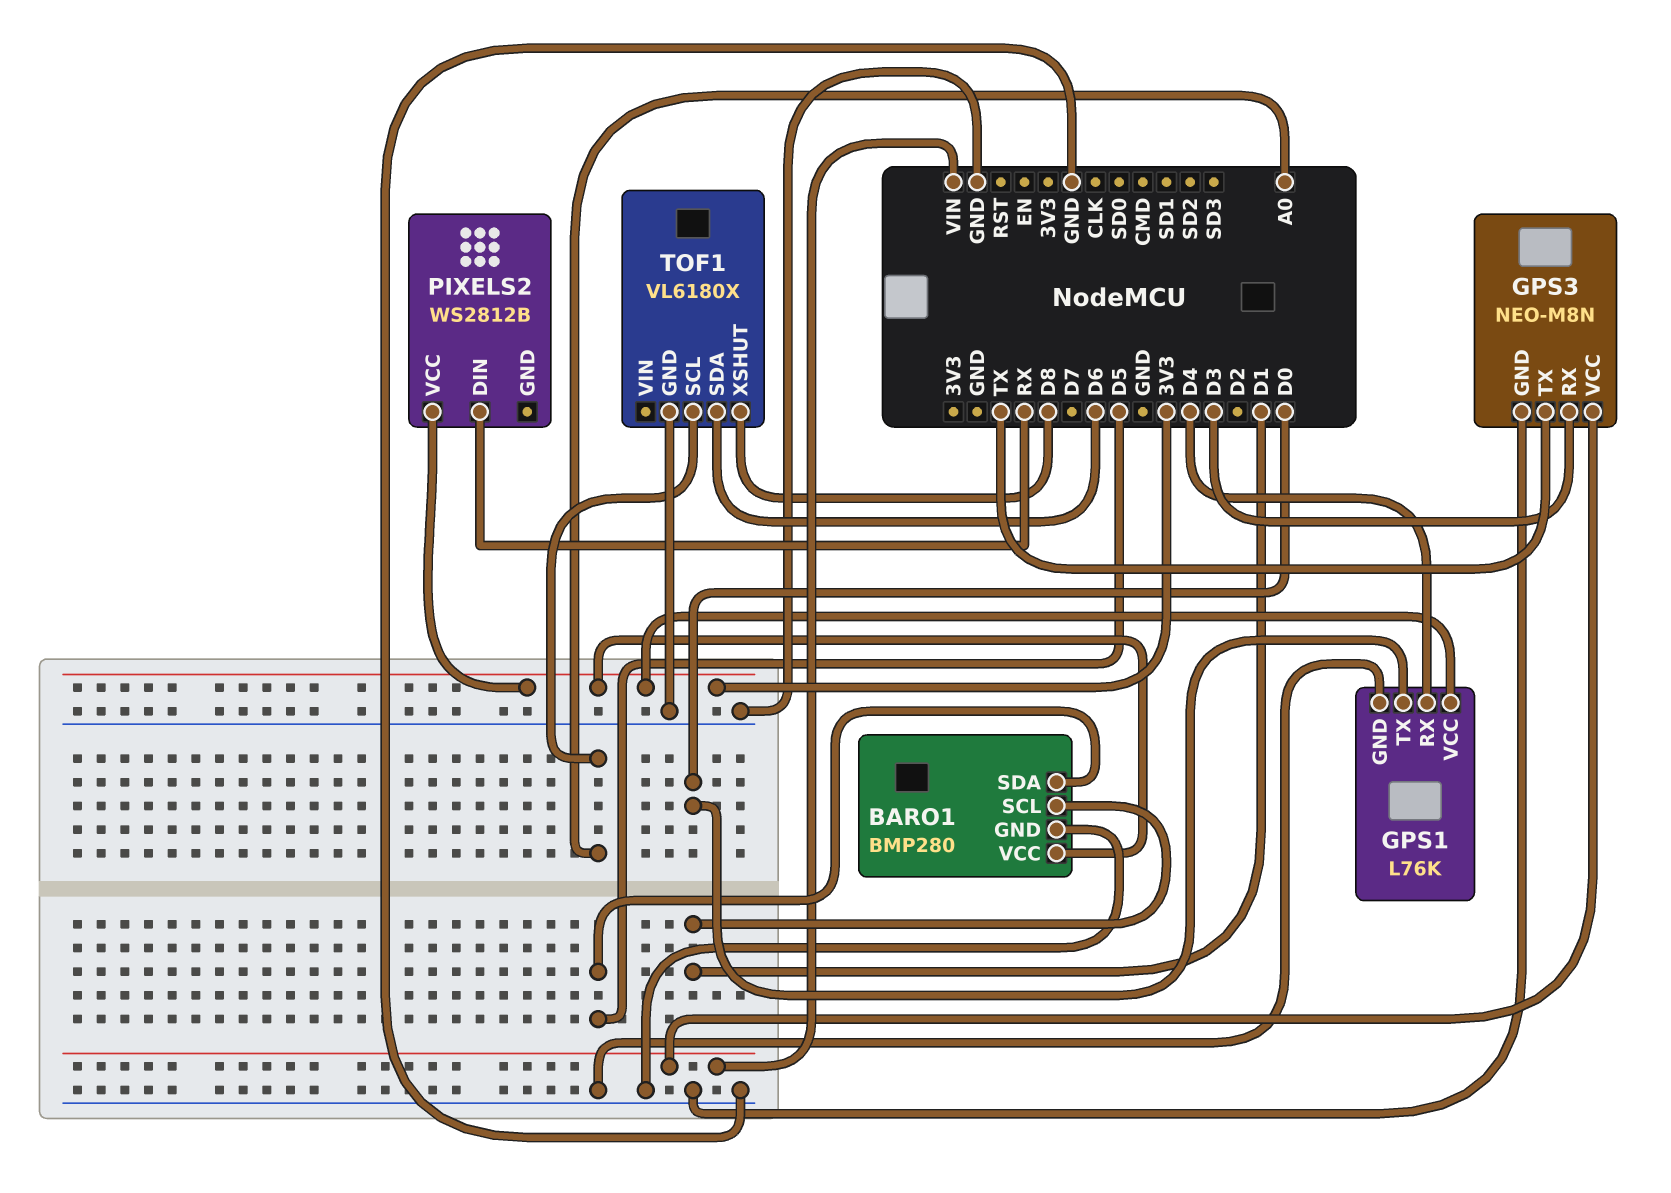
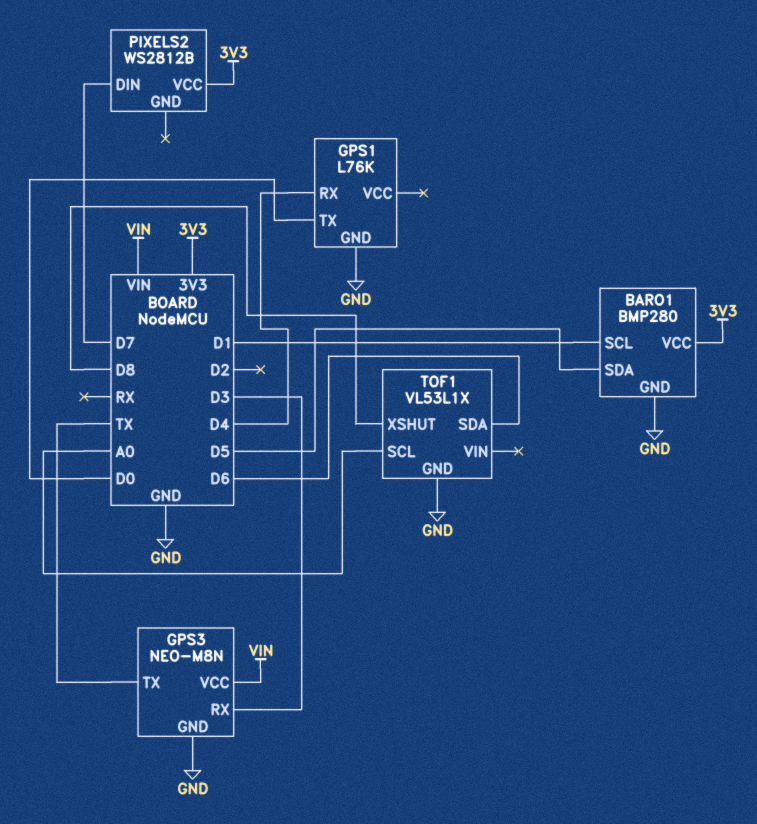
GPS1 pin VCC: 3V3 -> none
PIXELS2 pin DIN: RX -> D7
TOF1: VL6180X -> VL53L1X

